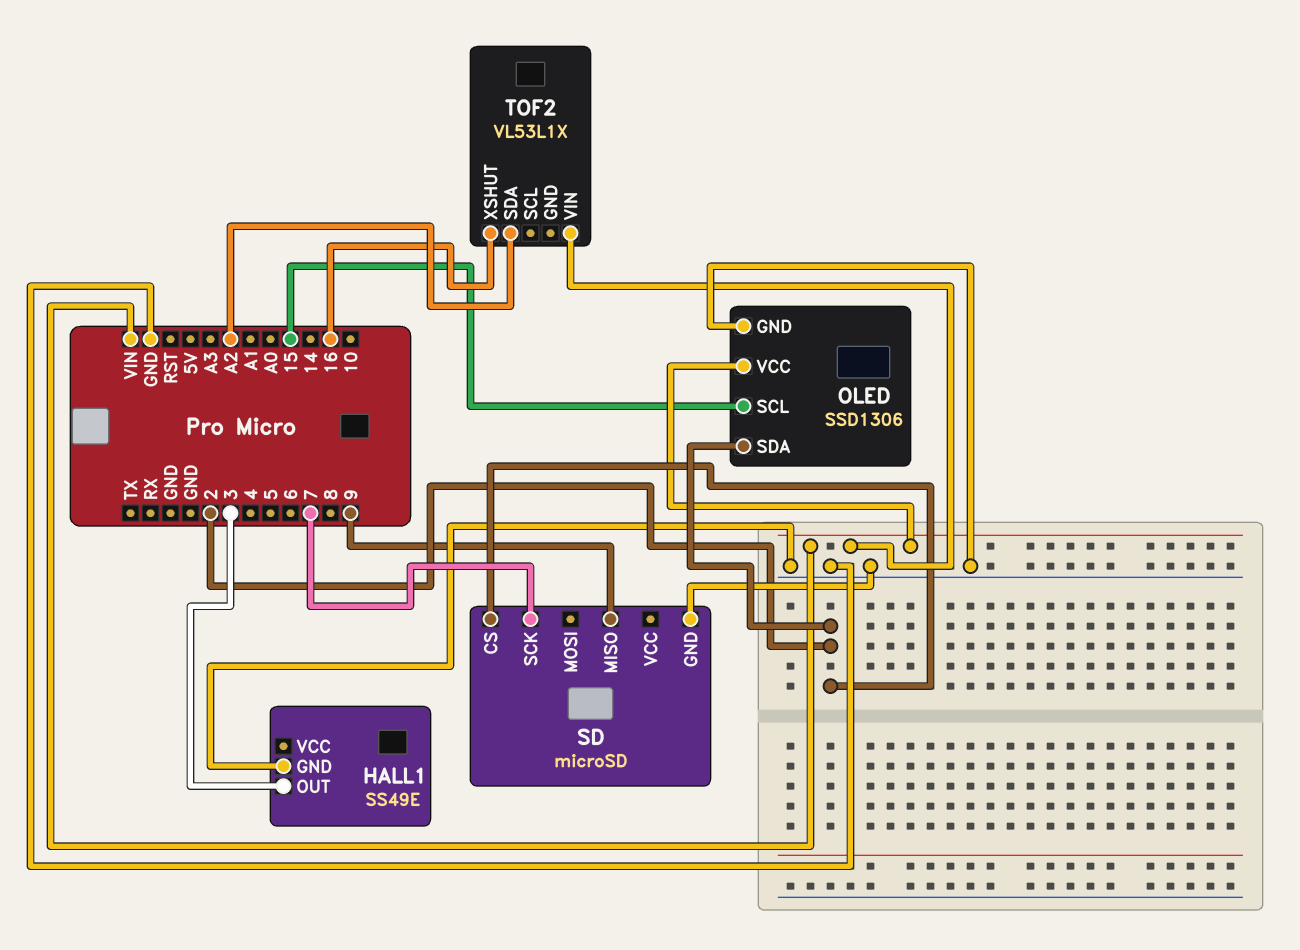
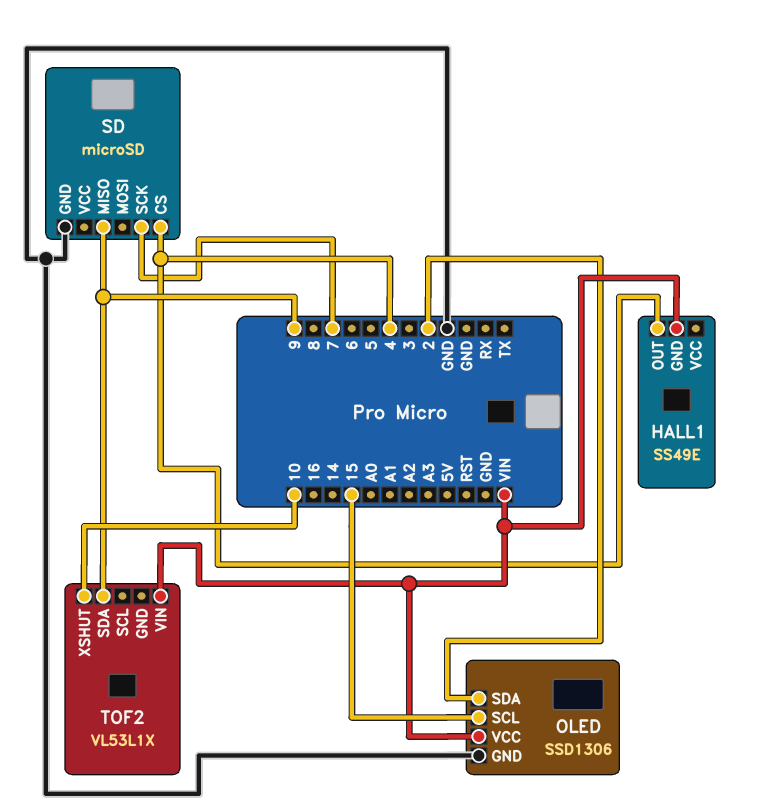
HALL1 pin GND: GND -> VIN
HALL1 pin OUT: 3 -> 4
SD pin CS: 2 -> 4
TOF2 pin SDA: A2 -> 9
TOF2 pin XSHUT: 16 -> 10

